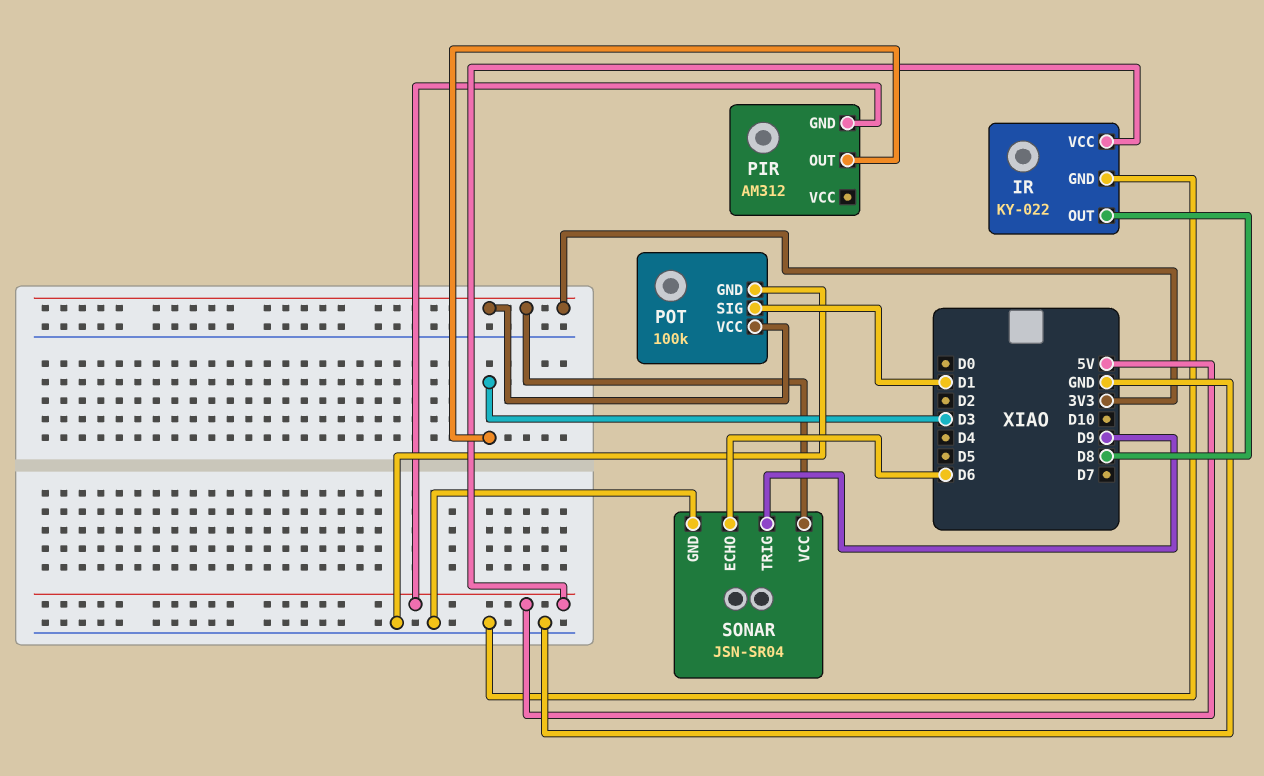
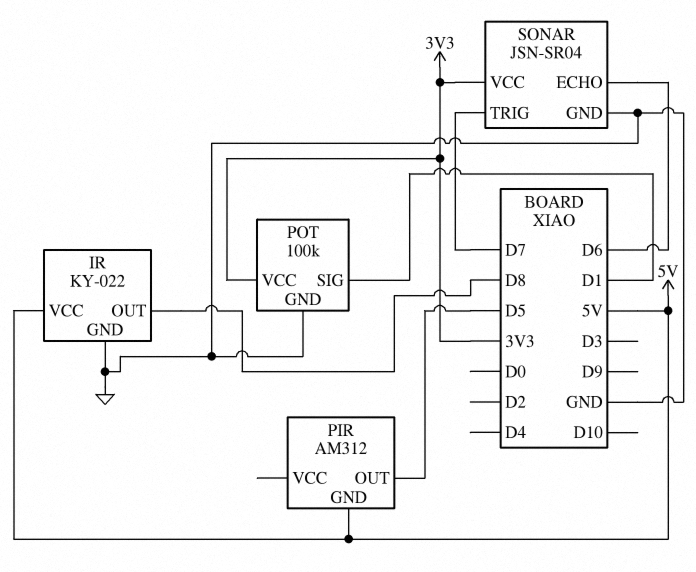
PIR pin OUT: D3 -> D5
SONAR pin TRIG: D9 -> D7

